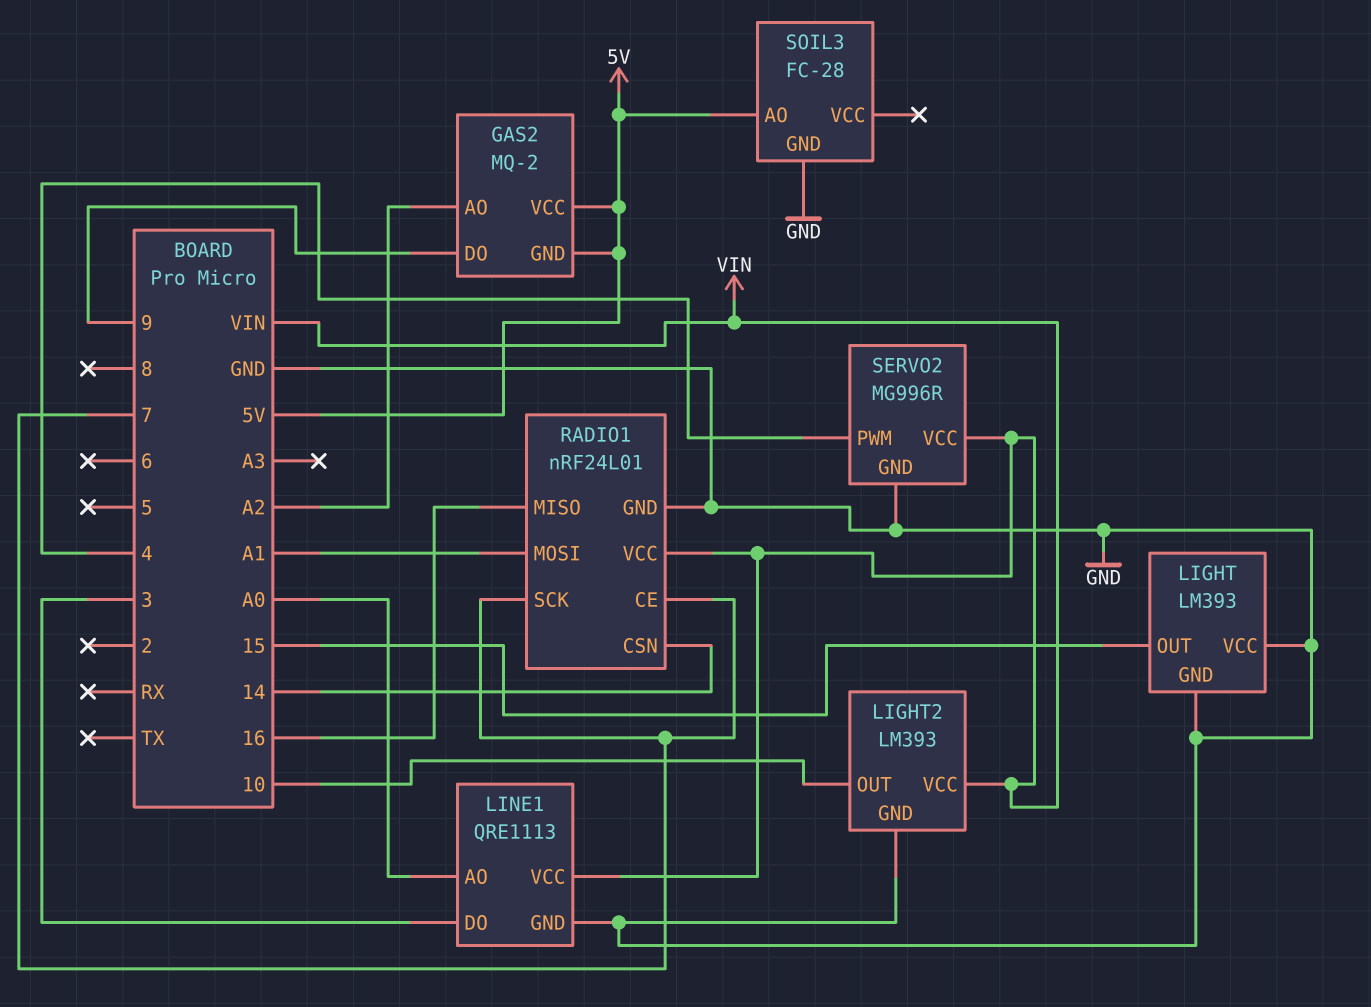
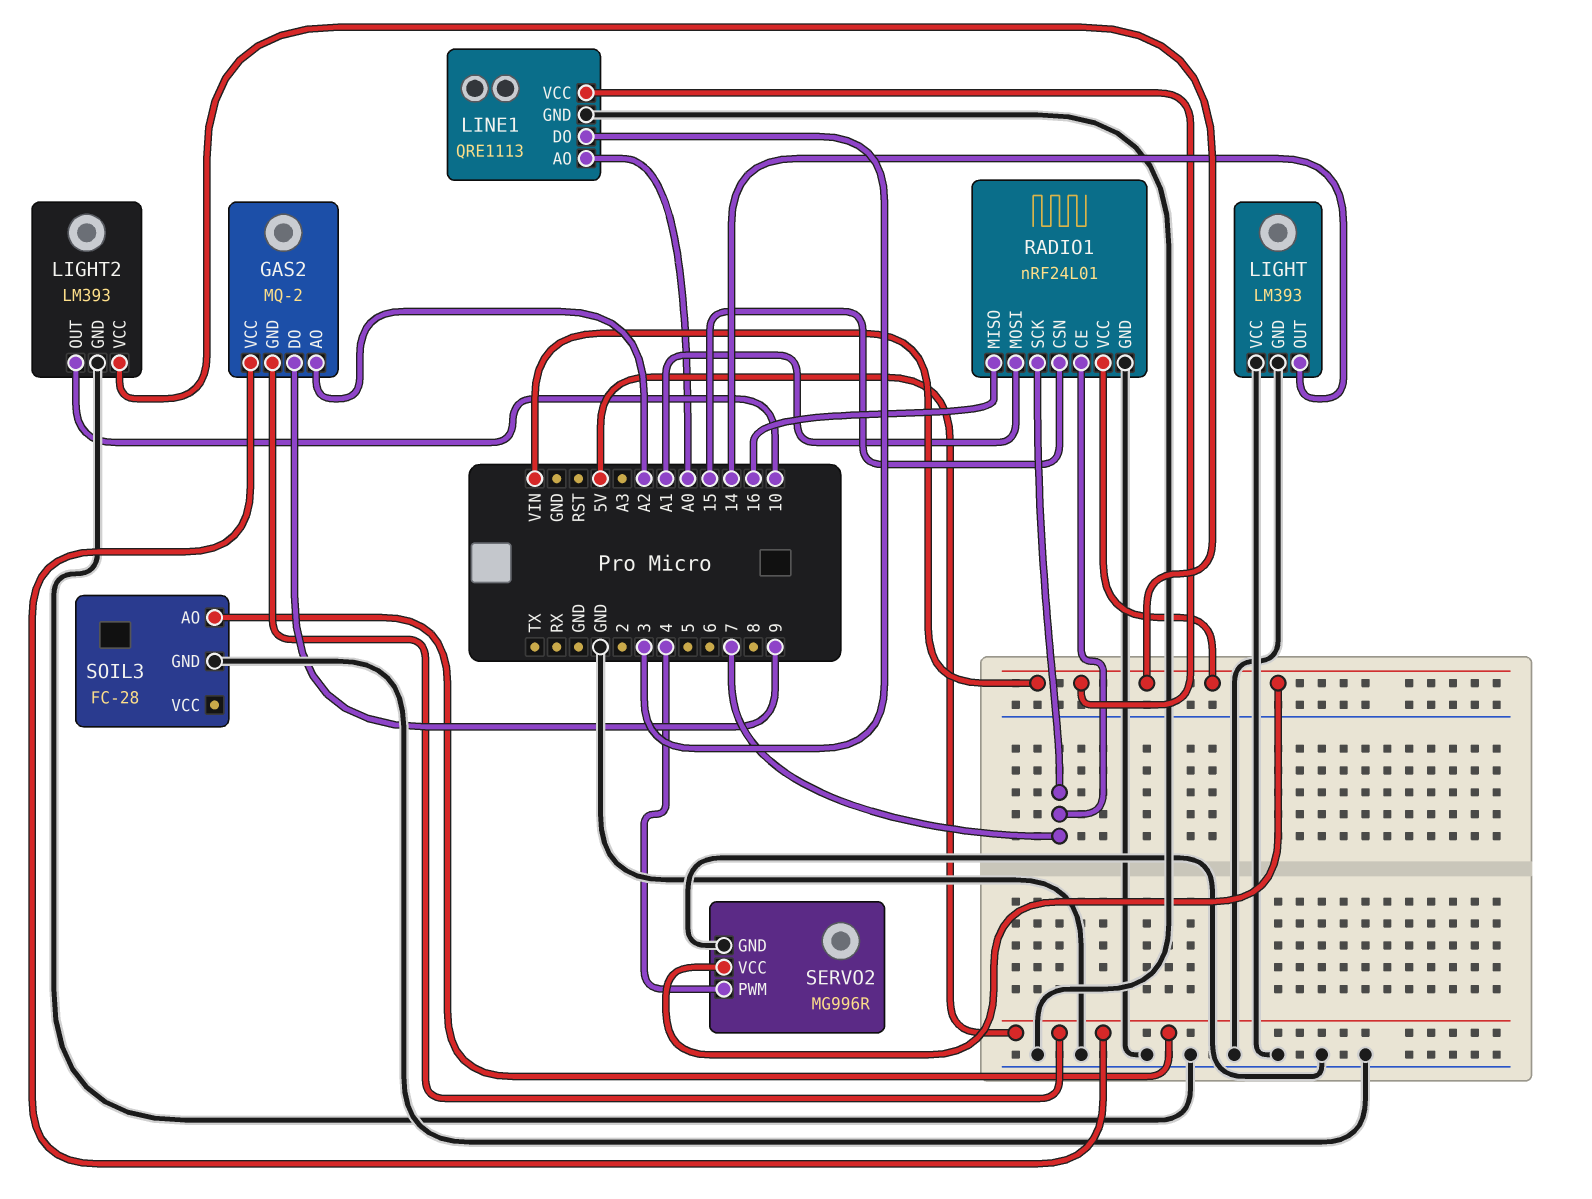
LIGHT pin OUT: 15 -> 14
RADIO1 pin CSN: 14 -> 15

